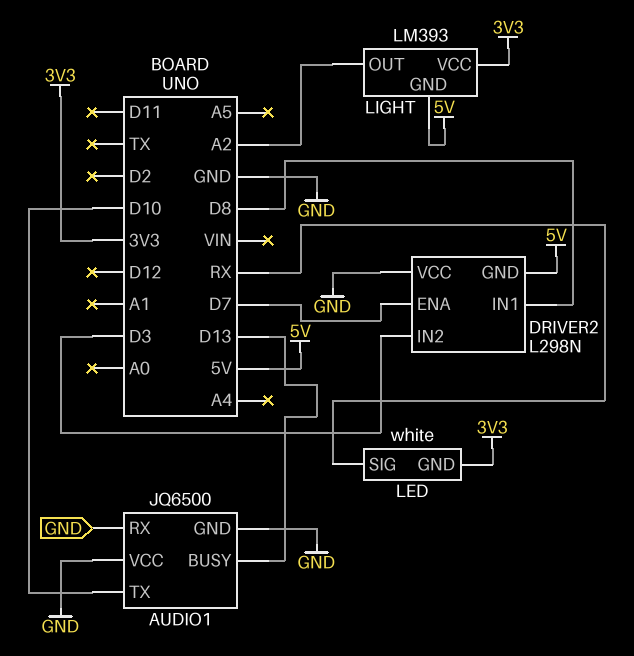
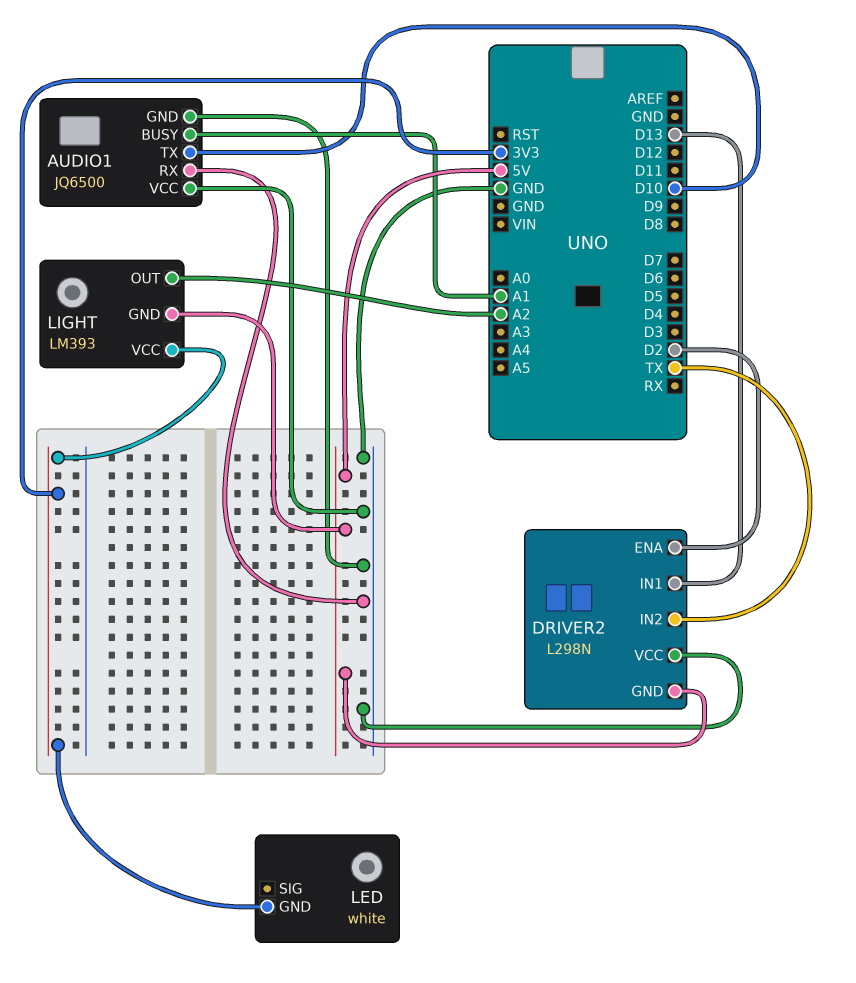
AUDIO1 pin BUSY: D13 -> A1
DRIVER2 pin ENA: D7 -> D2
DRIVER2 pin IN1: D8 -> D13
DRIVER2 pin IN2: D3 -> TX
LED pin SIG: RX -> none

